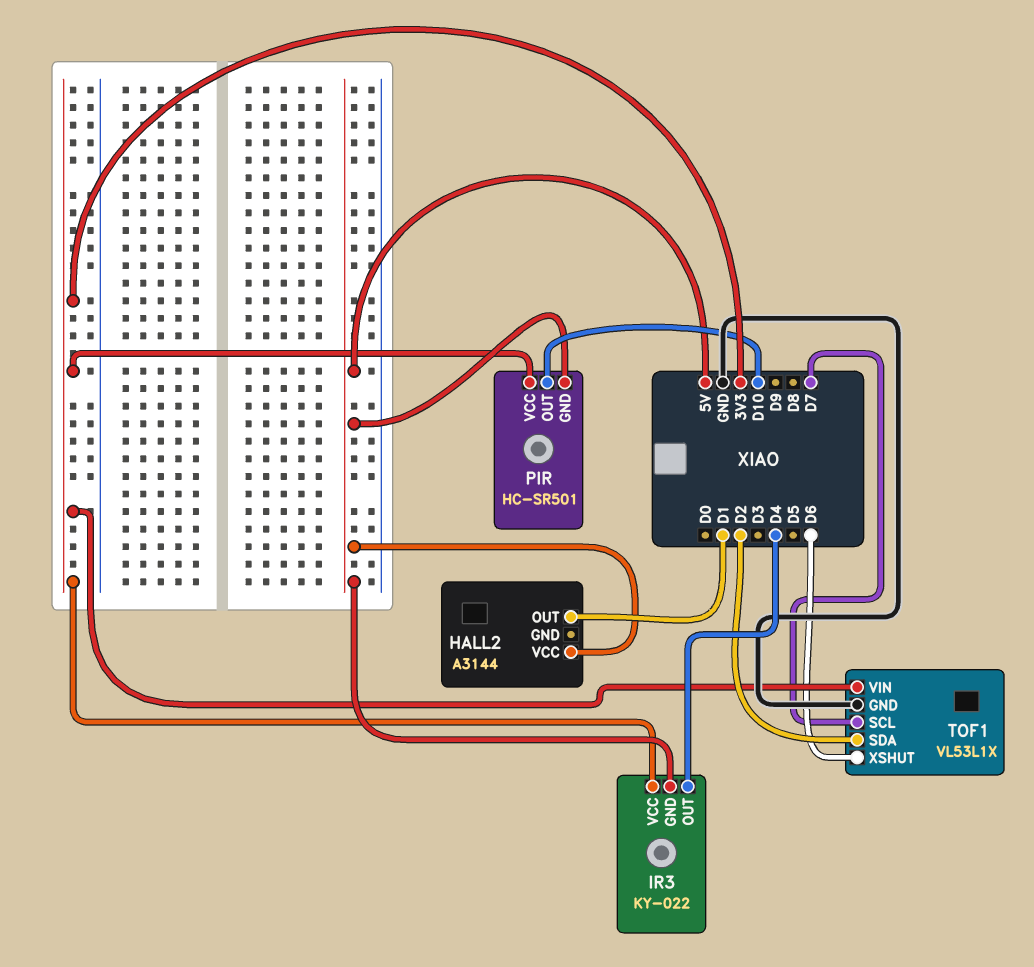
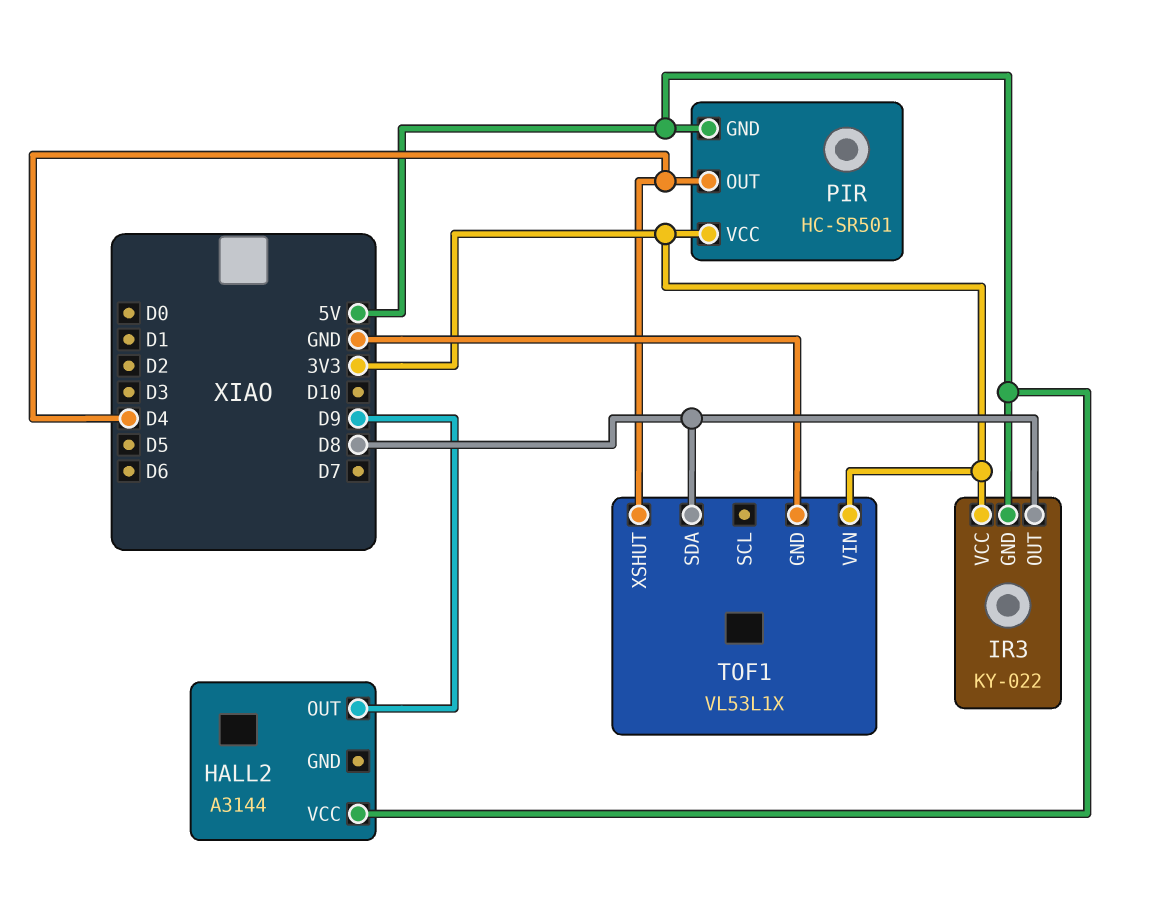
HALL2 pin OUT: D1 -> D9
IR3 pin OUT: D4 -> D8
PIR pin OUT: D10 -> D4
TOF1 pin SCL: D7 -> none
TOF1 pin SDA: D2 -> D8
TOF1 pin XSHUT: D6 -> D4

